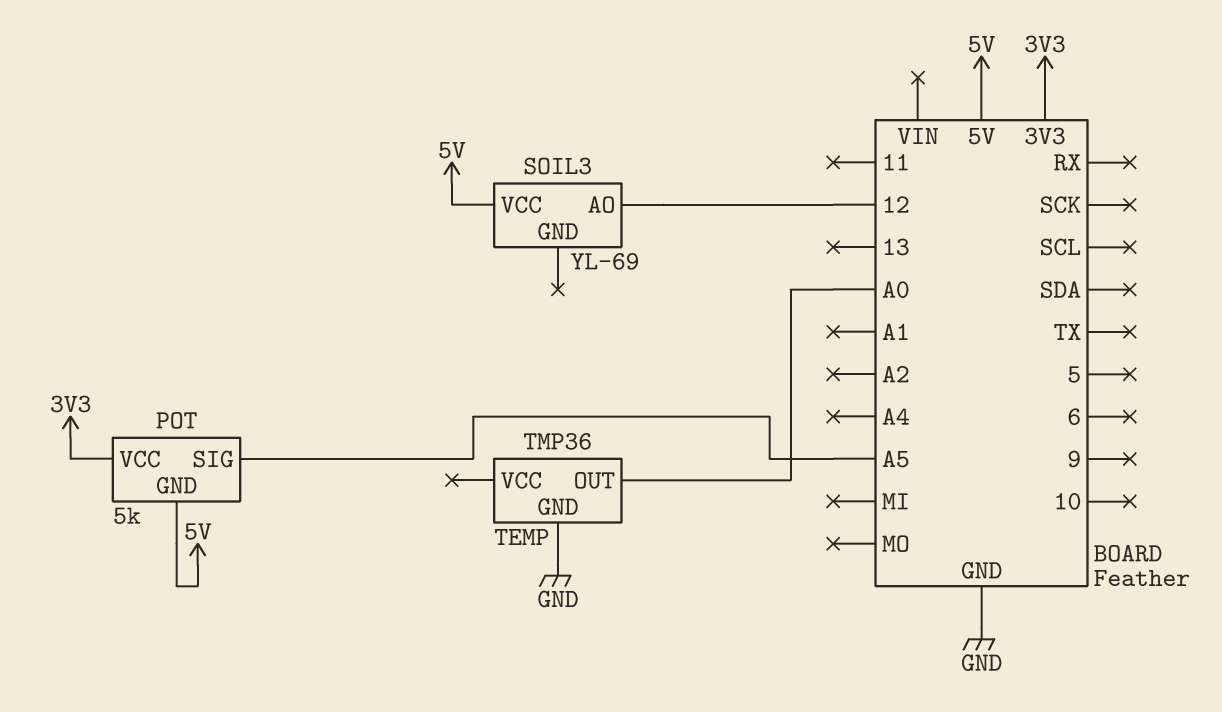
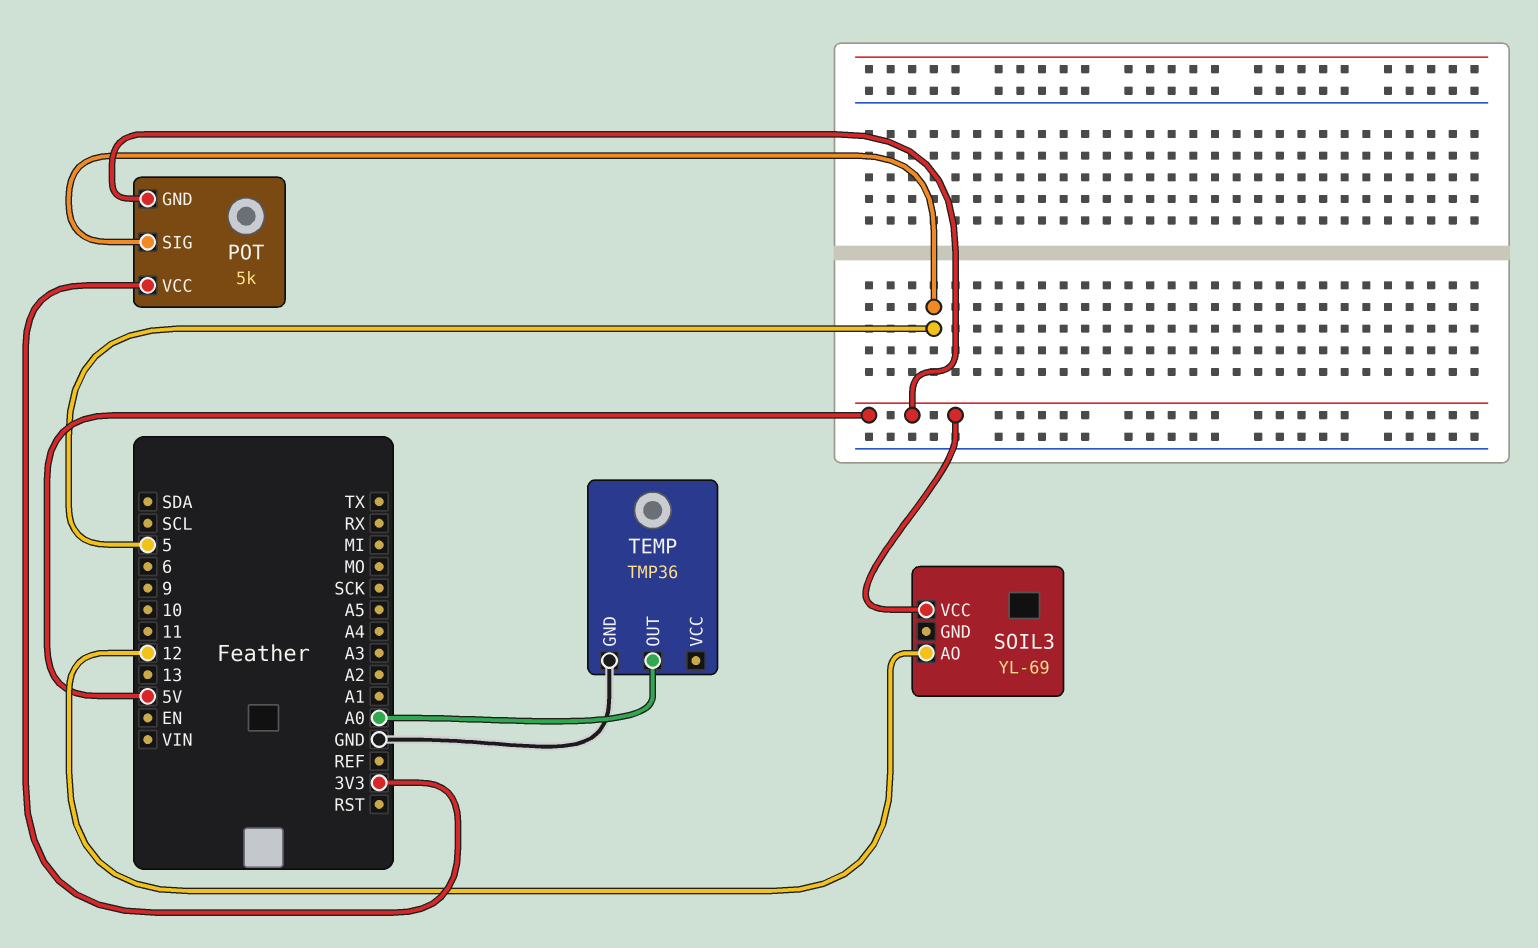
POT pin SIG: A5 -> 5

